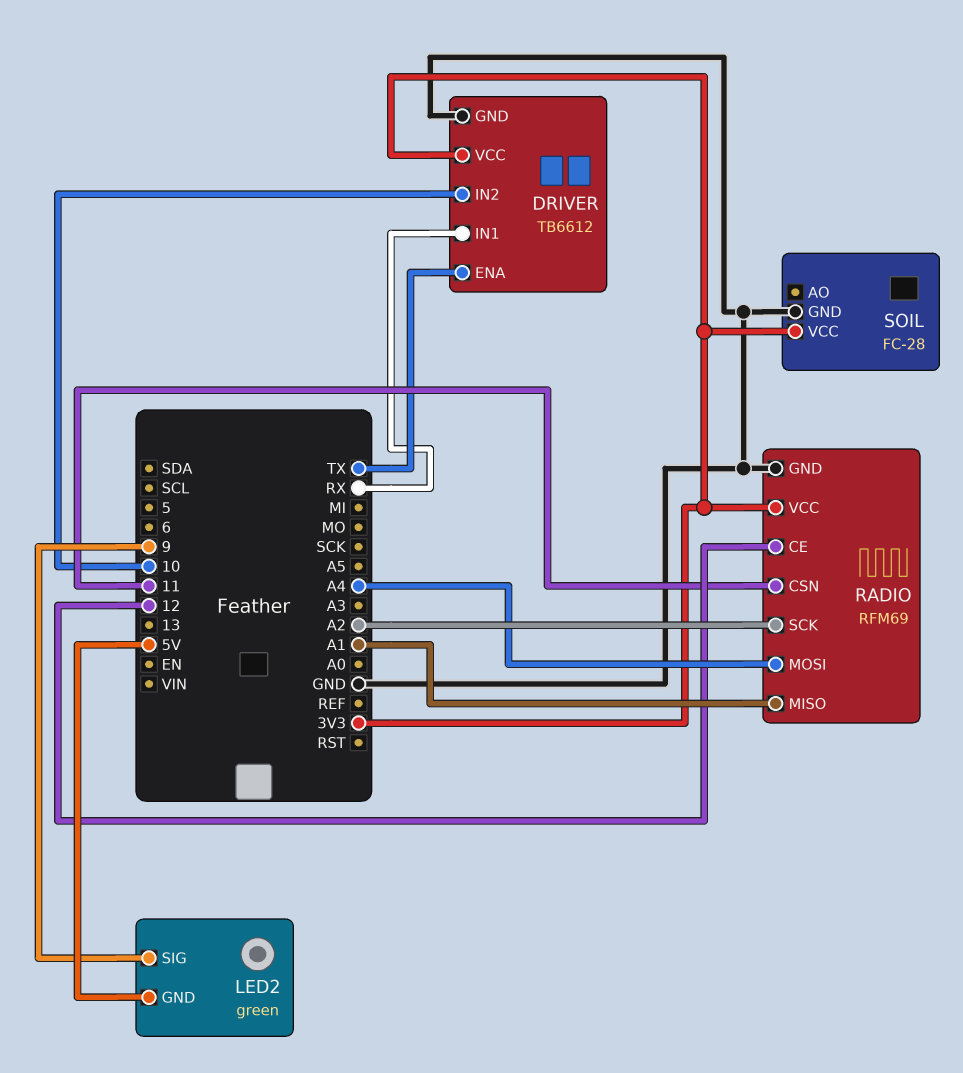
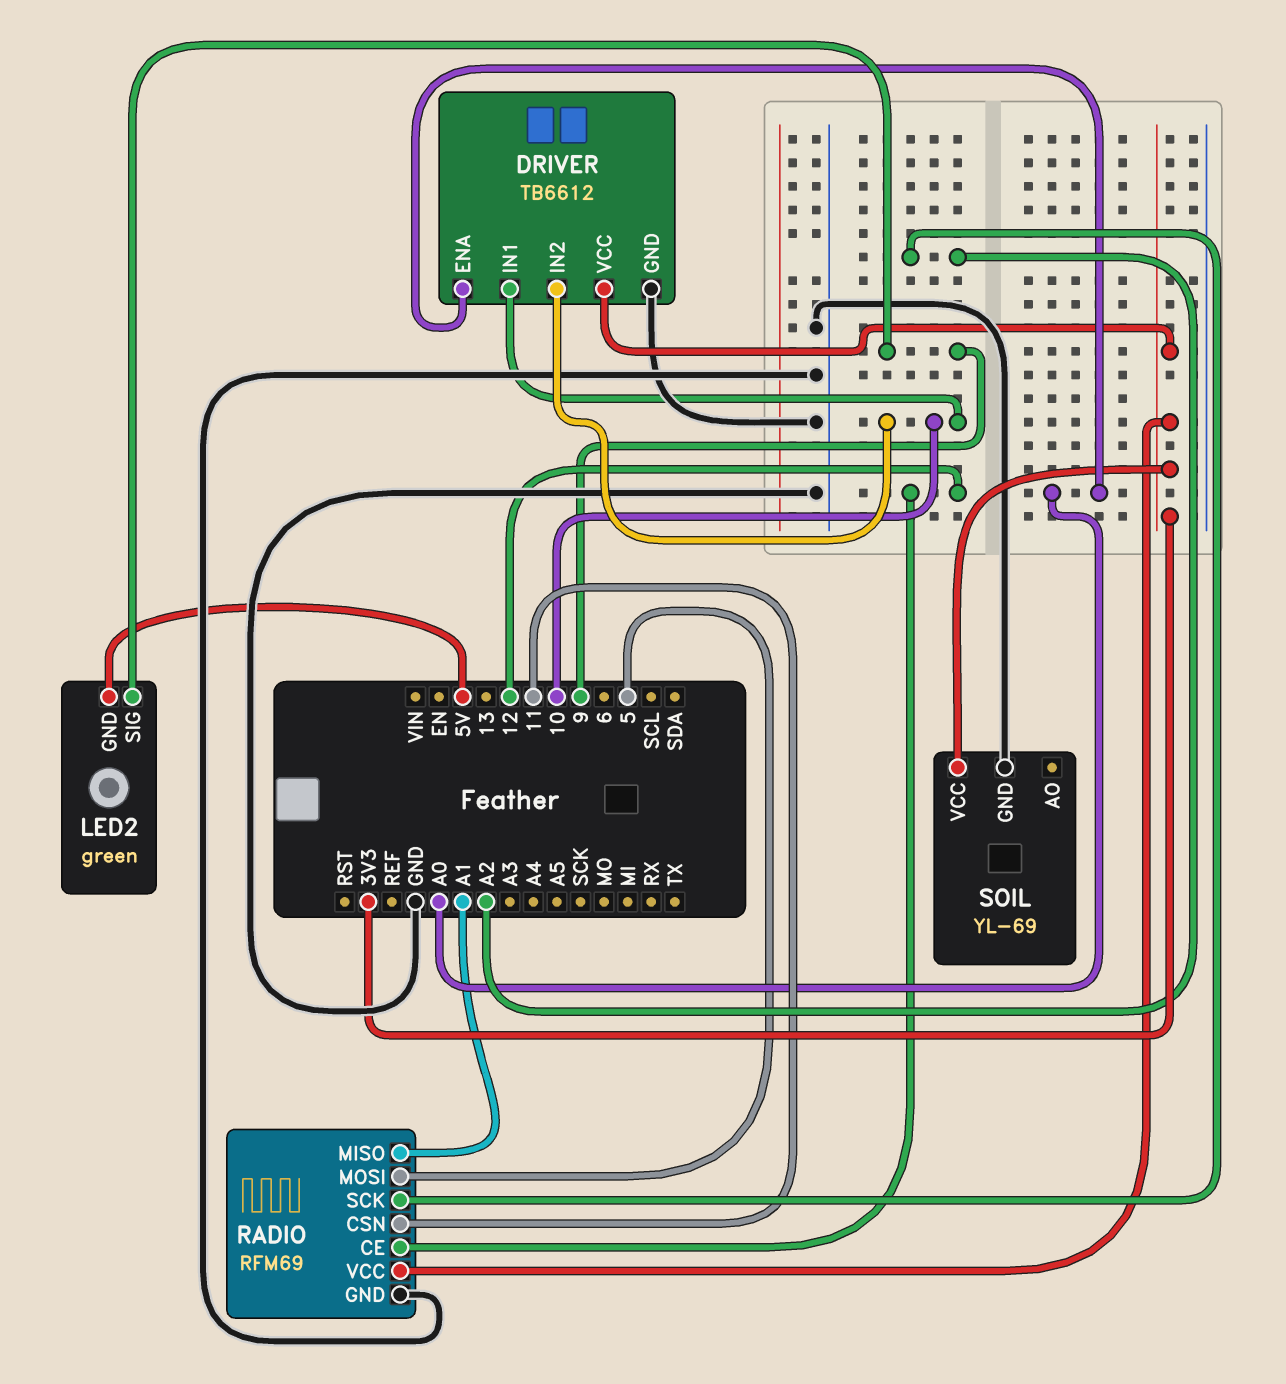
DRIVER pin ENA: TX -> A0
DRIVER pin IN1: RX -> 10
RADIO pin MOSI: A4 -> 5
SOIL: FC-28 -> YL-69

